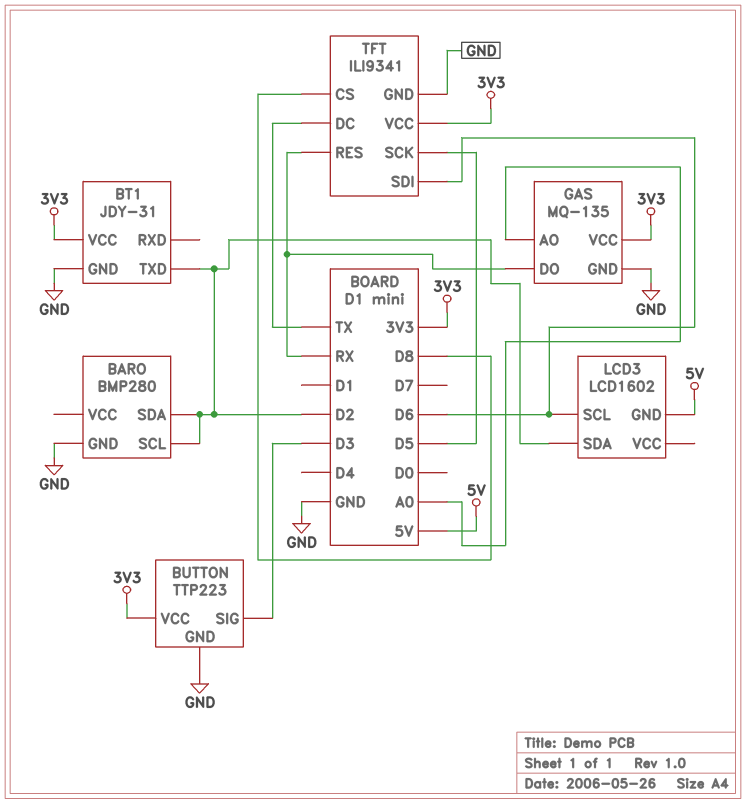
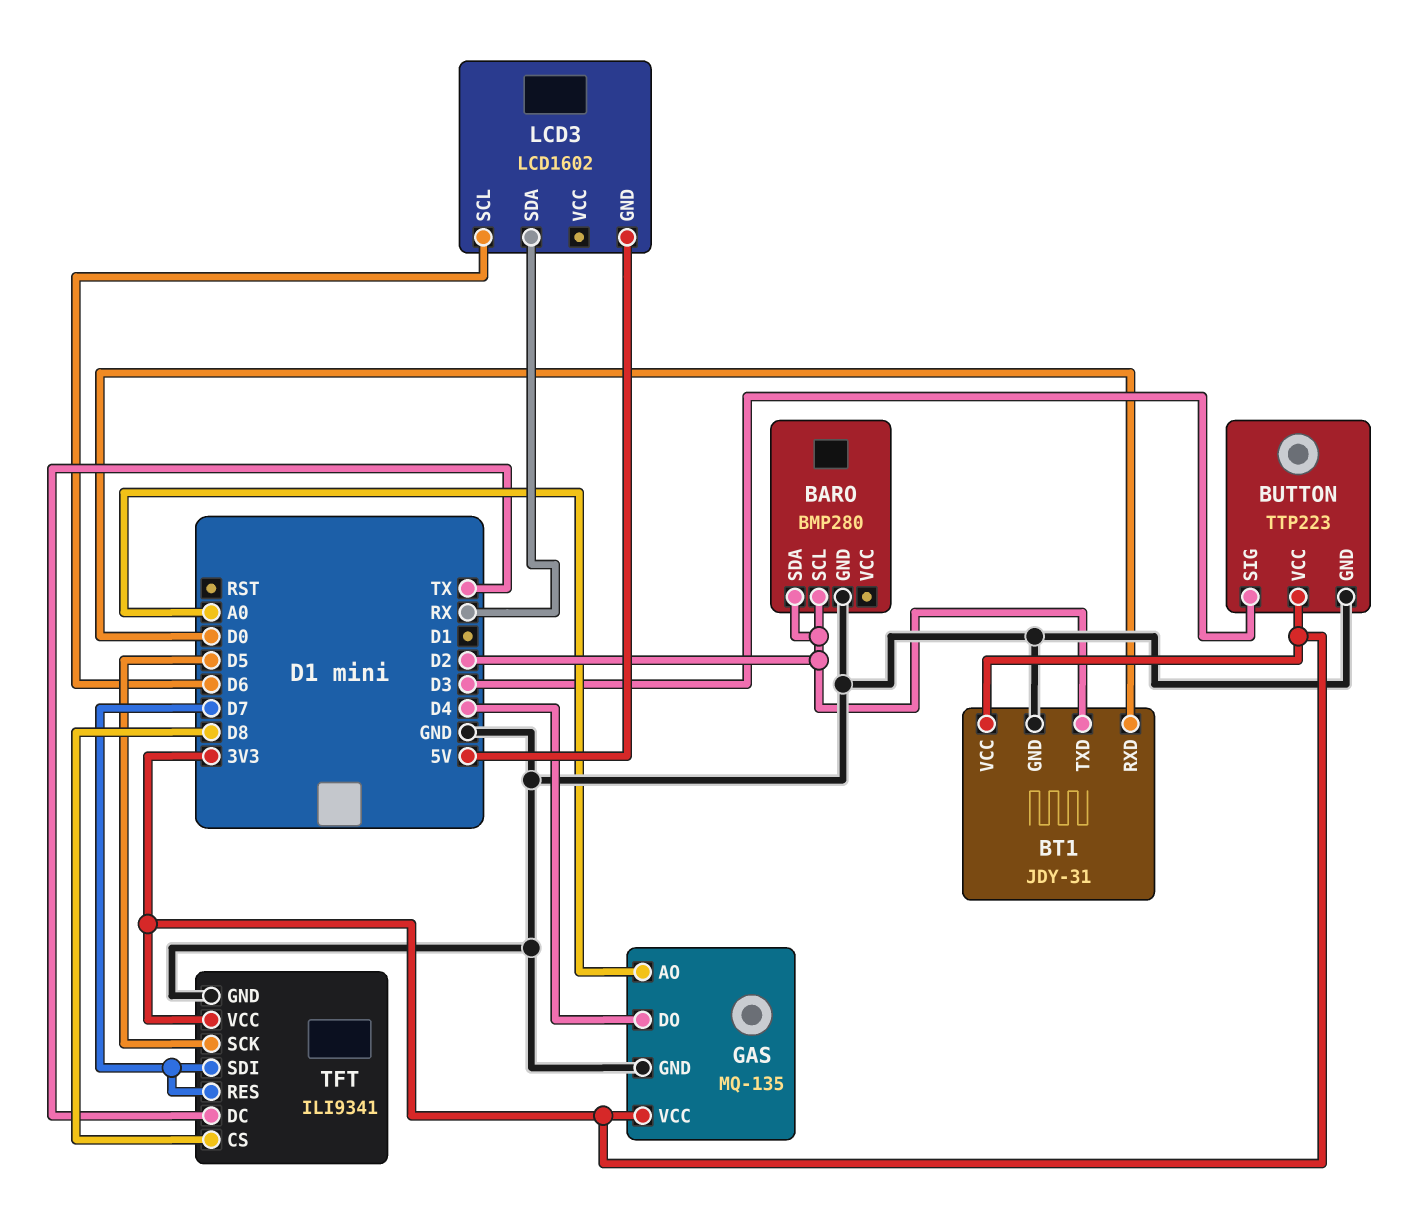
BT1 pin RXD: none -> D0
GAS pin DO: RX -> D4
LCD3 pin SDA: D2 -> RX
TFT pin RES: RX -> D7
TFT pin SDI: D6 -> D7

